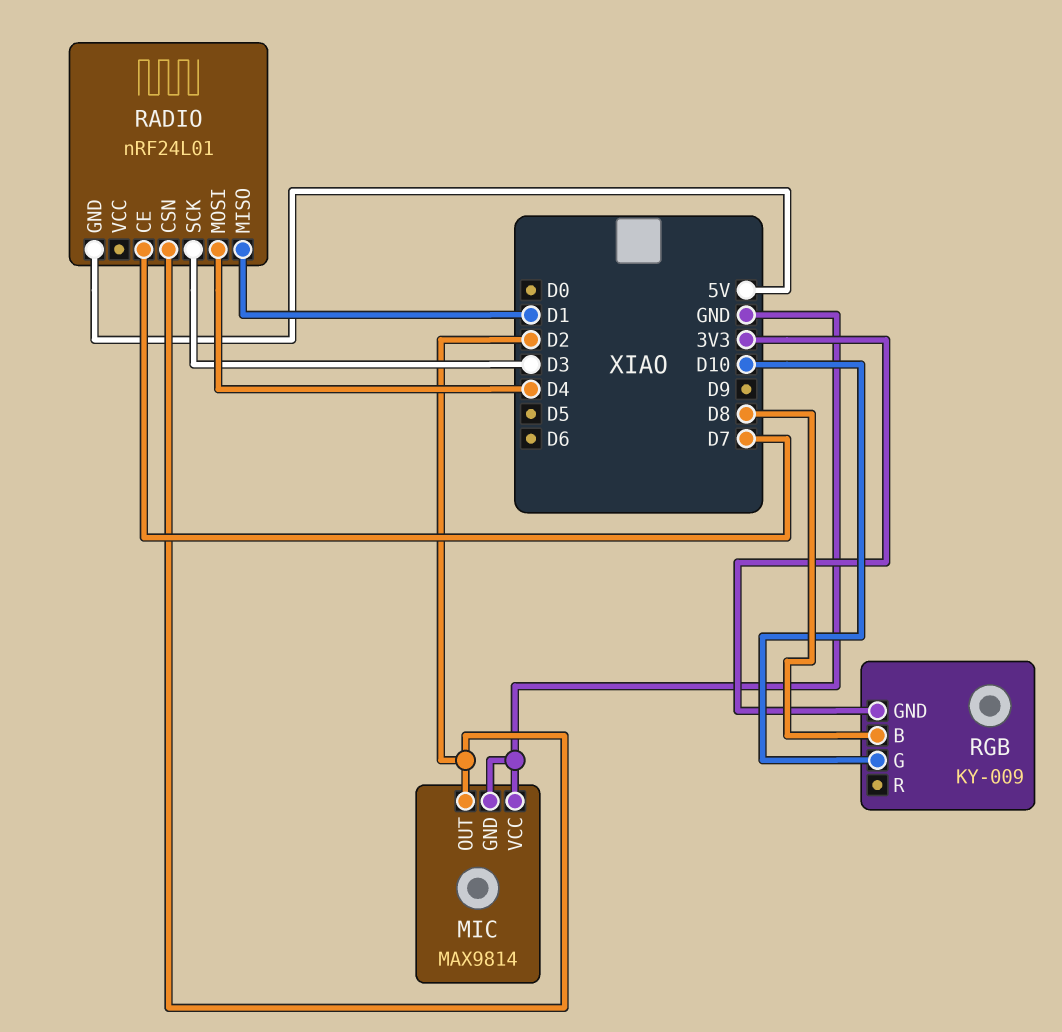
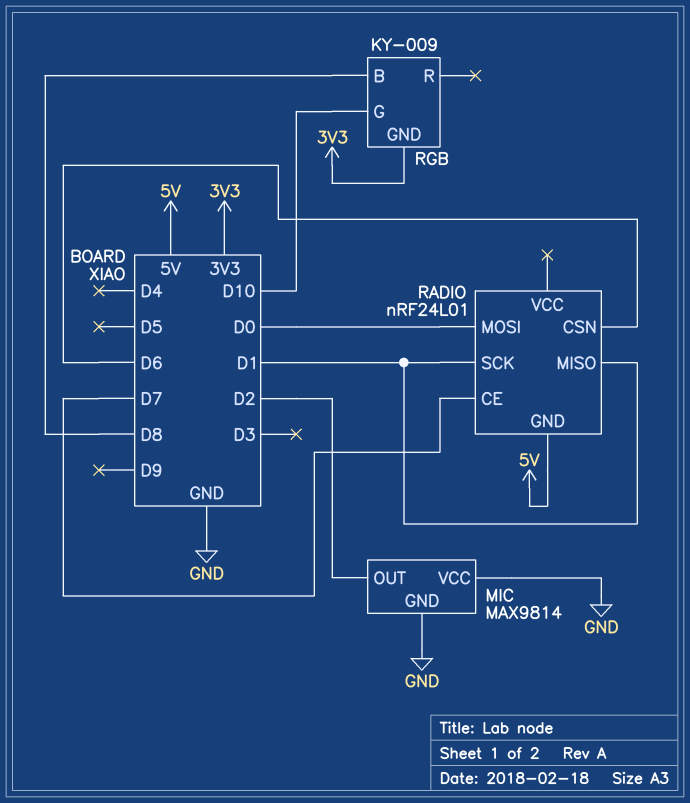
RADIO pin CSN: D2 -> D6
RADIO pin MOSI: D4 -> D0
RADIO pin SCK: D3 -> D1

